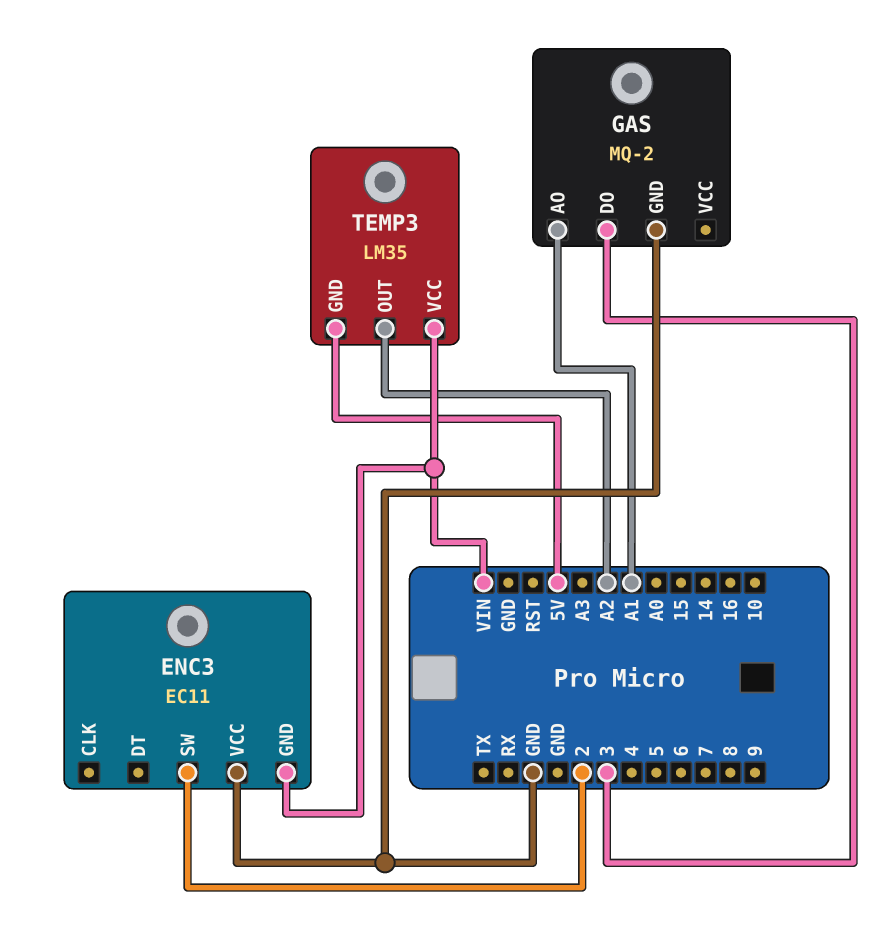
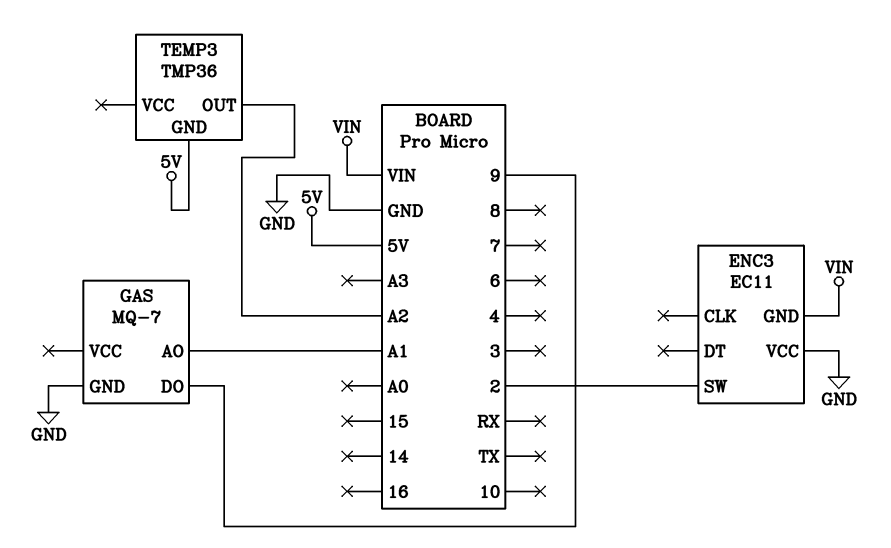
GAS: MQ-2 -> MQ-7
GAS pin DO: 3 -> 9
TEMP3: LM35 -> TMP36
TEMP3 pin VCC: VIN -> none

